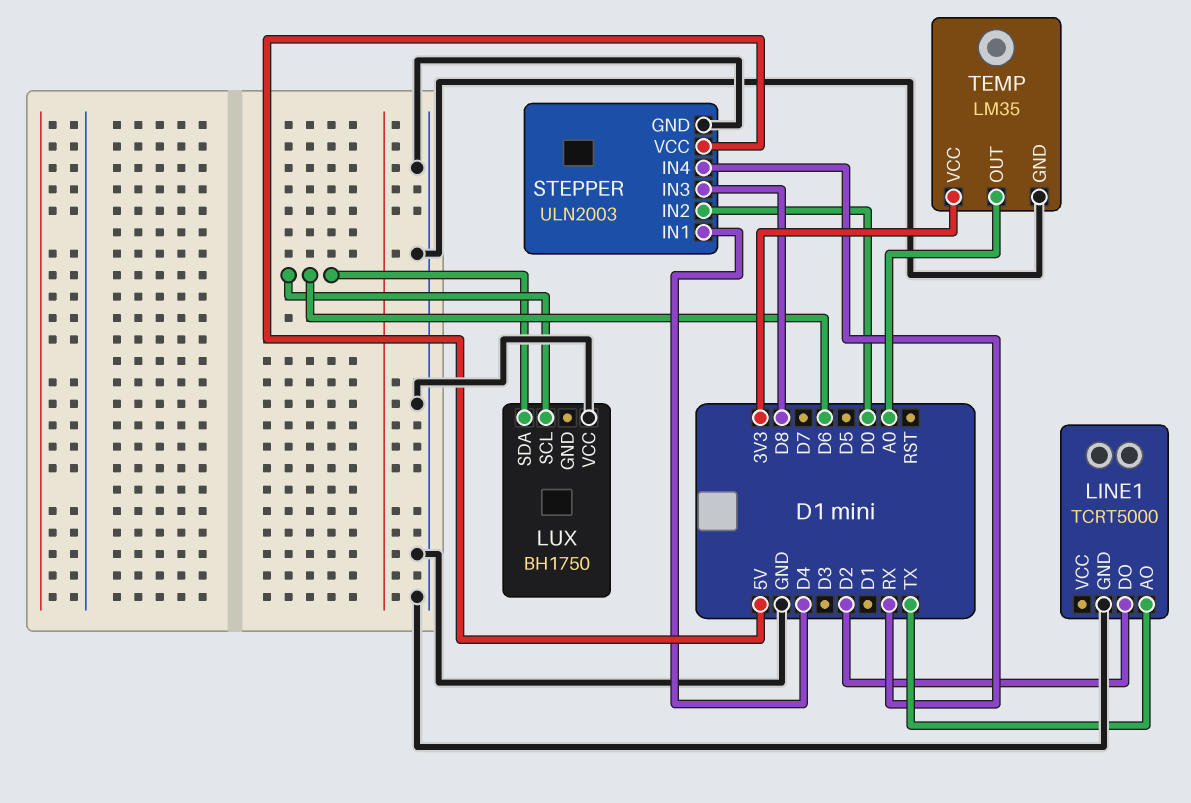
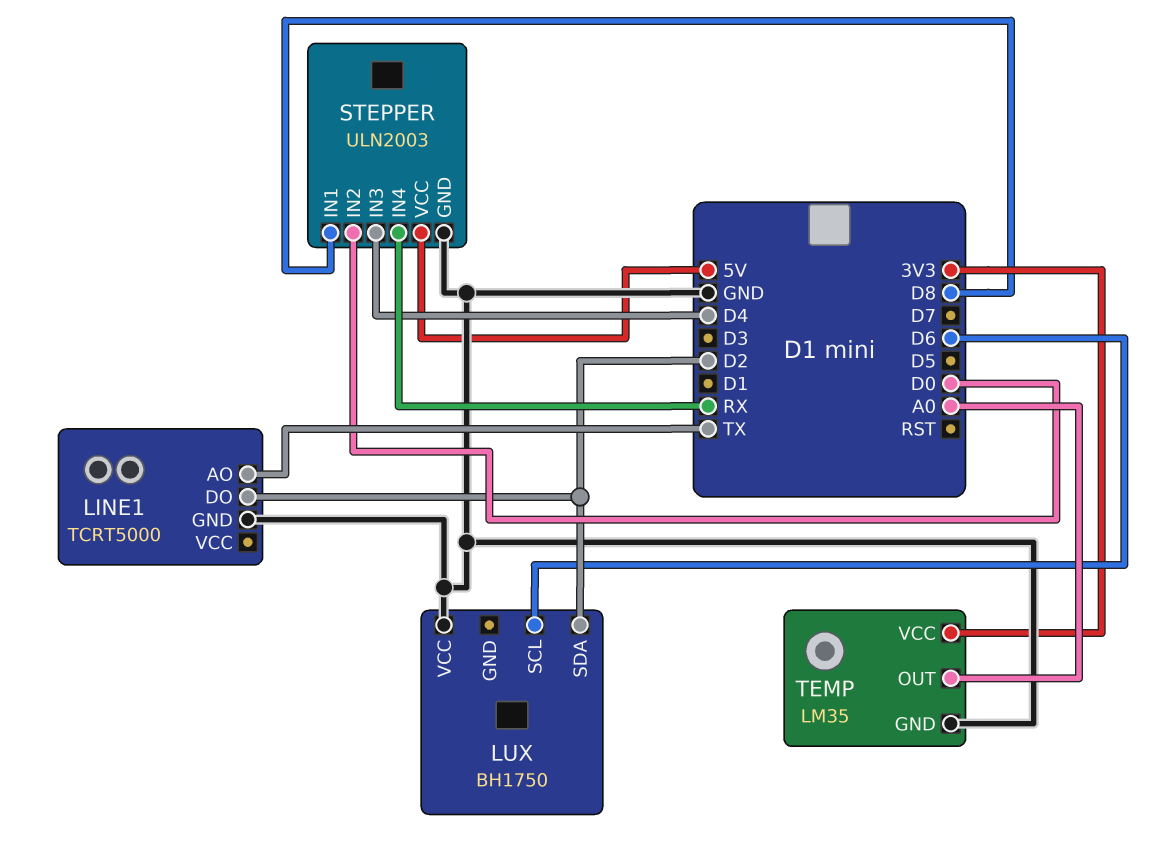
LUX pin SDA: D6 -> D2
STEPPER pin IN1: D4 -> D8
STEPPER pin IN3: D8 -> D4

